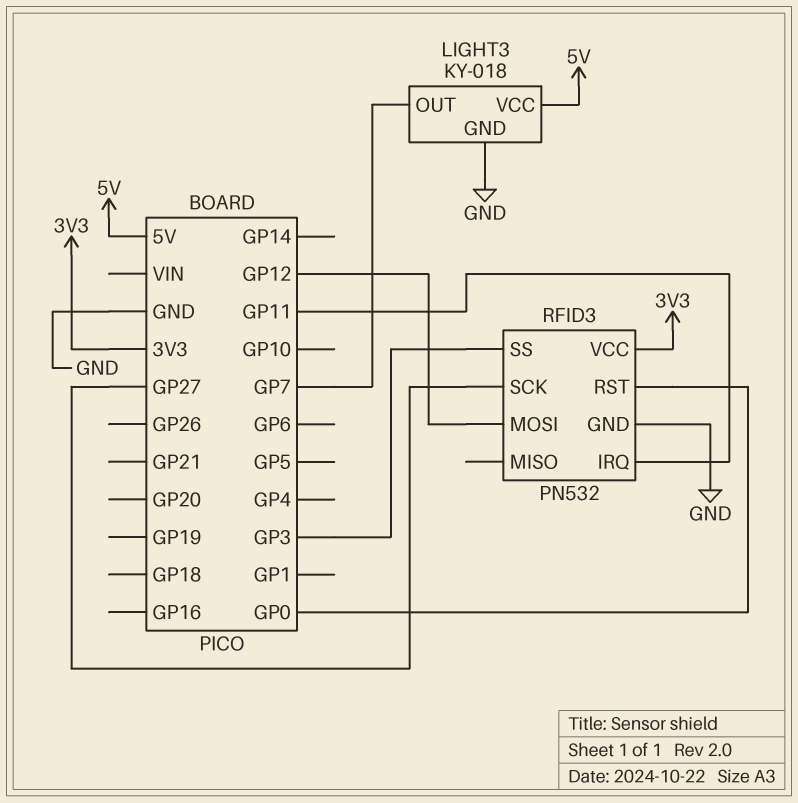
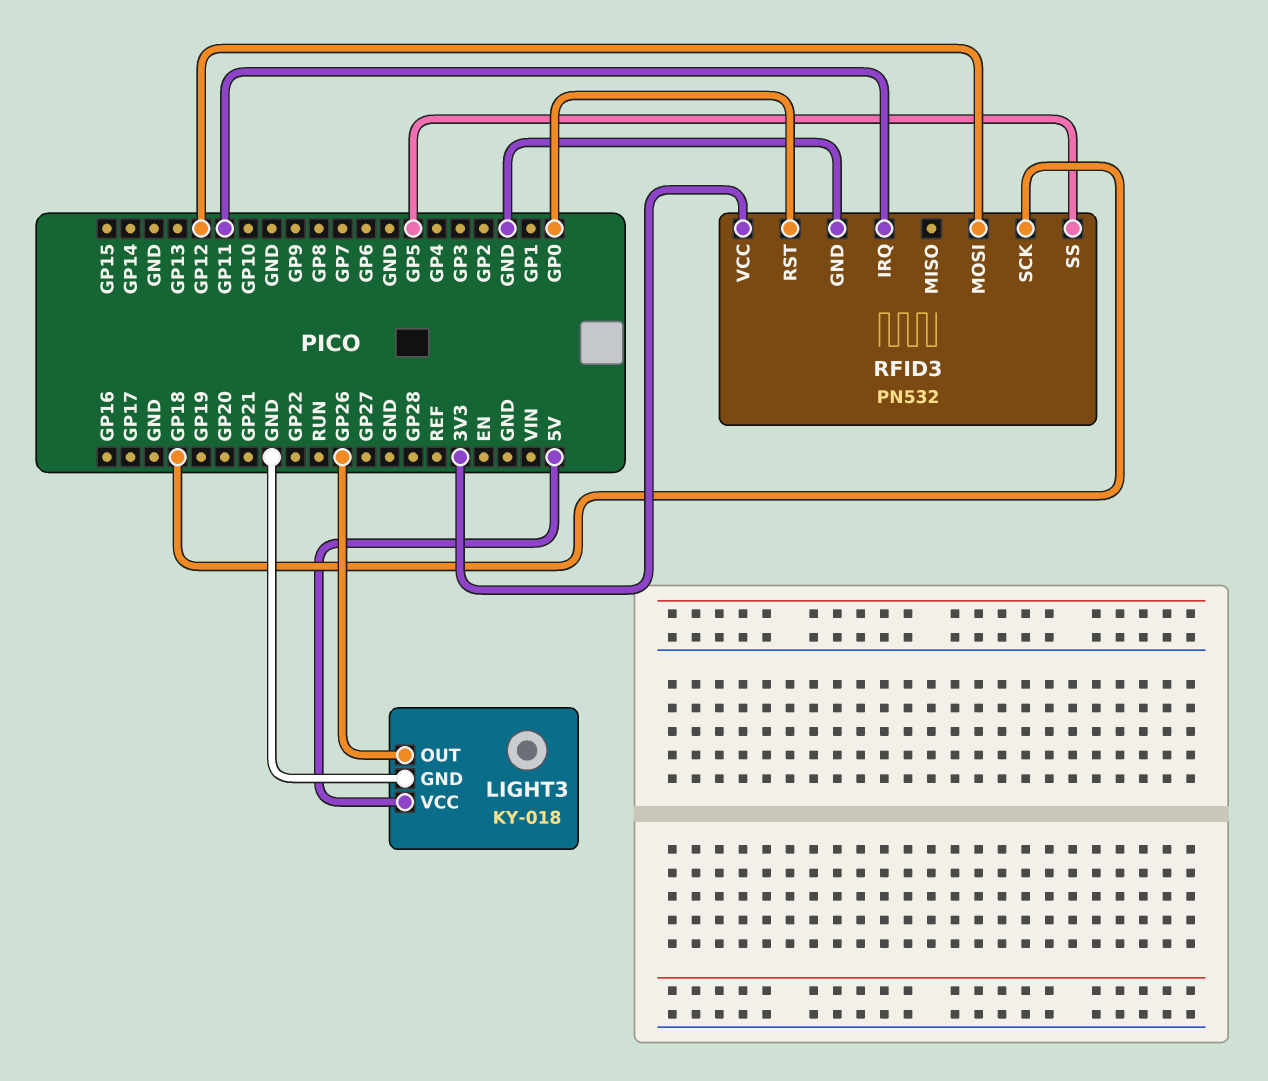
LIGHT3 pin OUT: GP7 -> GP26
RFID3 pin SCK: GP27 -> GP18
RFID3 pin SS: GP3 -> GP5

